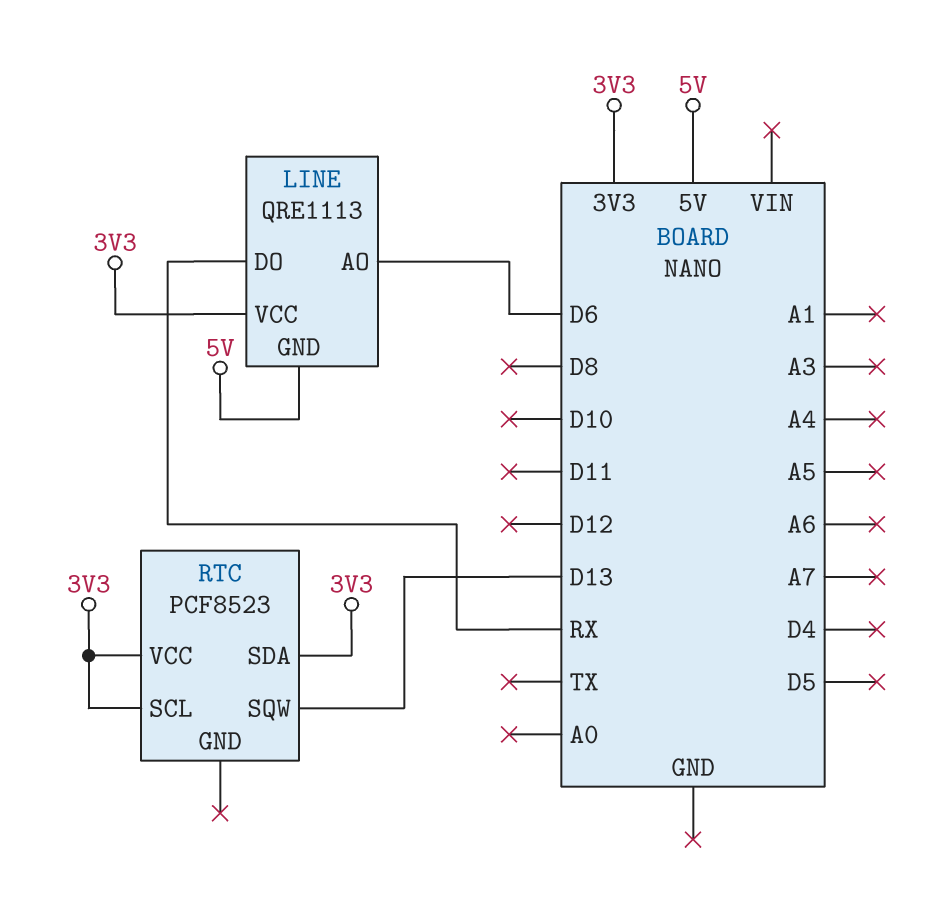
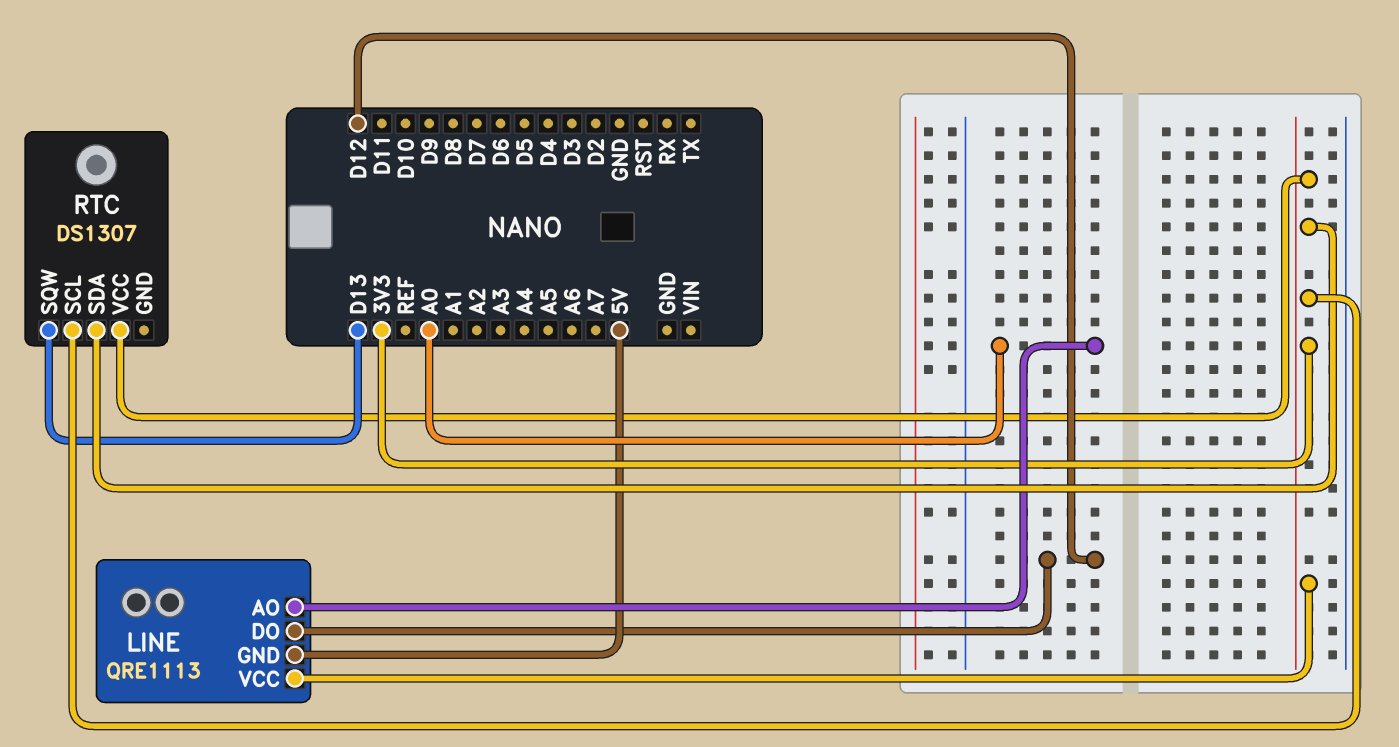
LINE pin AO: D6 -> A0
LINE pin DO: RX -> D12
RTC: PCF8523 -> DS1307

